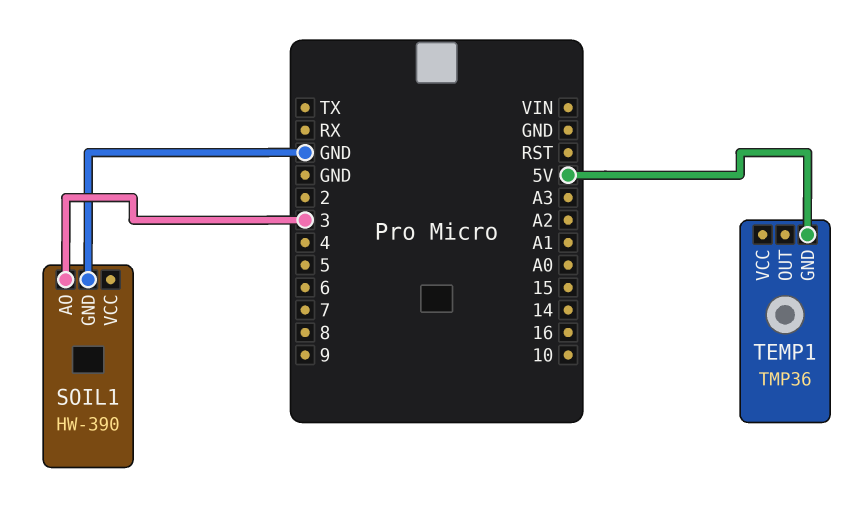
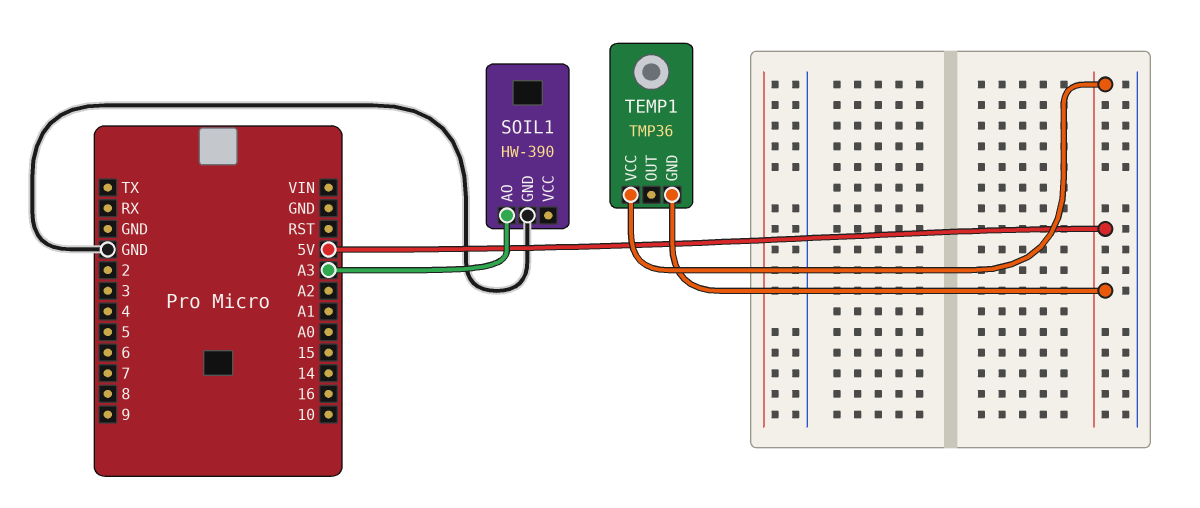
SOIL1 pin AO: 3 -> A3
TEMP1 pin VCC: none -> 5V

